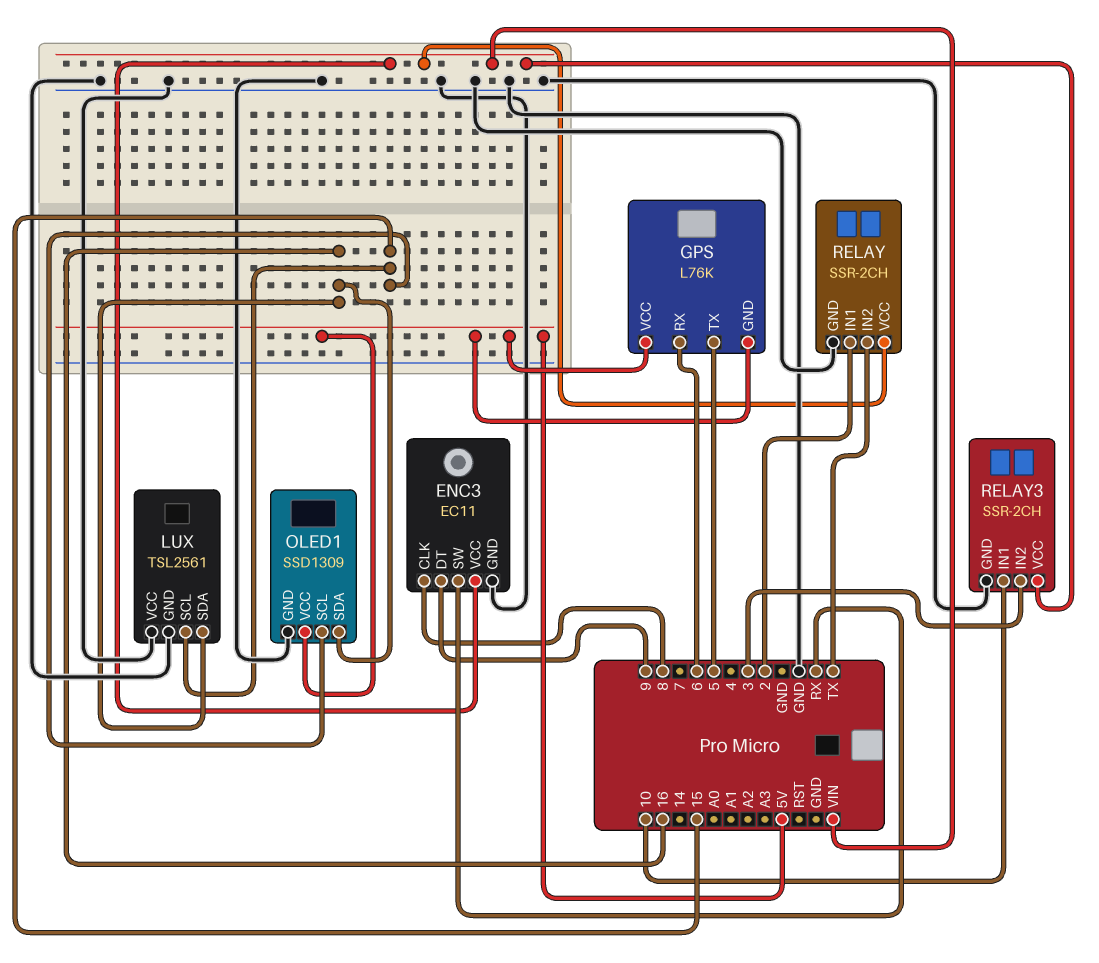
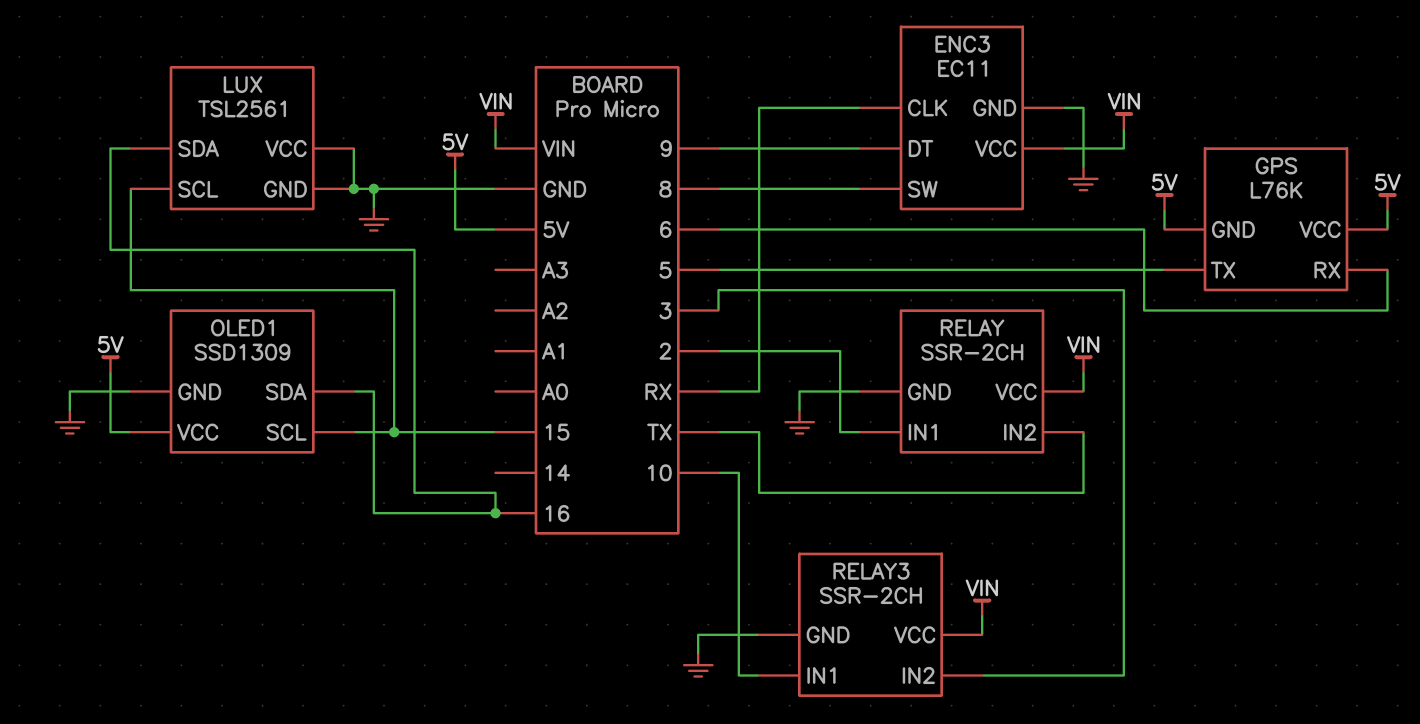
ENC3 pin CLK: 8 -> RX
ENC3 pin SW: RX -> 8

